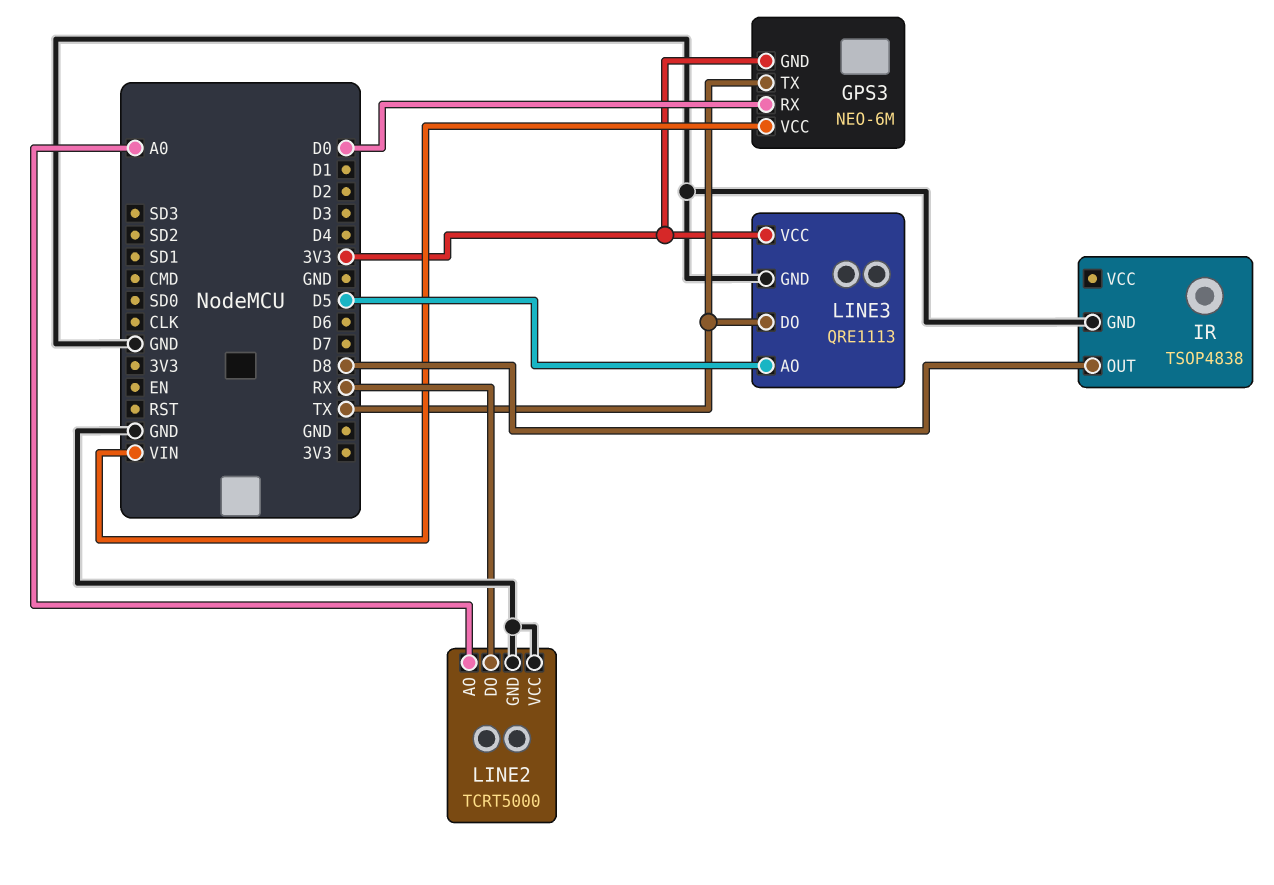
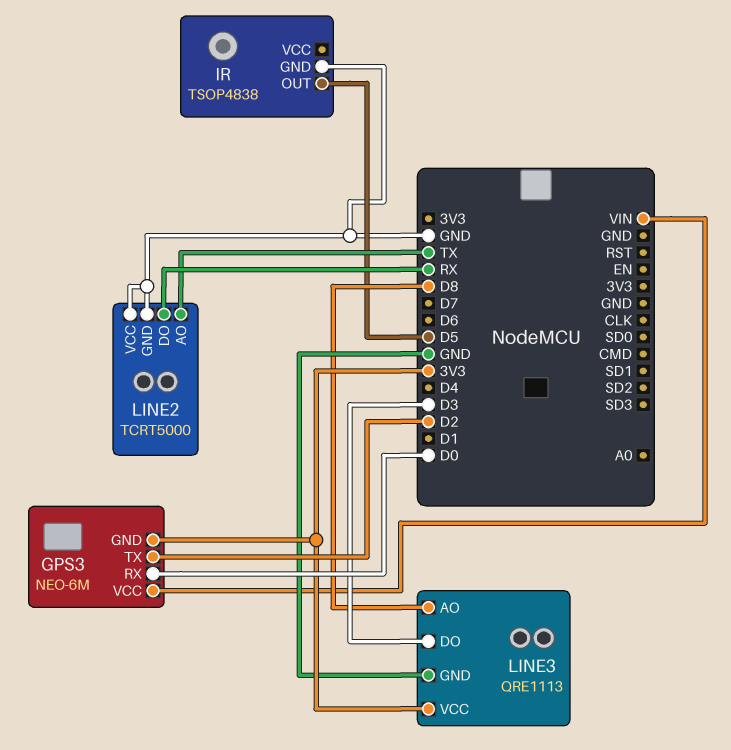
GPS3 pin TX: TX -> D2
IR pin OUT: D8 -> D5
LINE2 pin AO: A0 -> TX
LINE3 pin AO: D5 -> D8
LINE3 pin DO: TX -> D3

